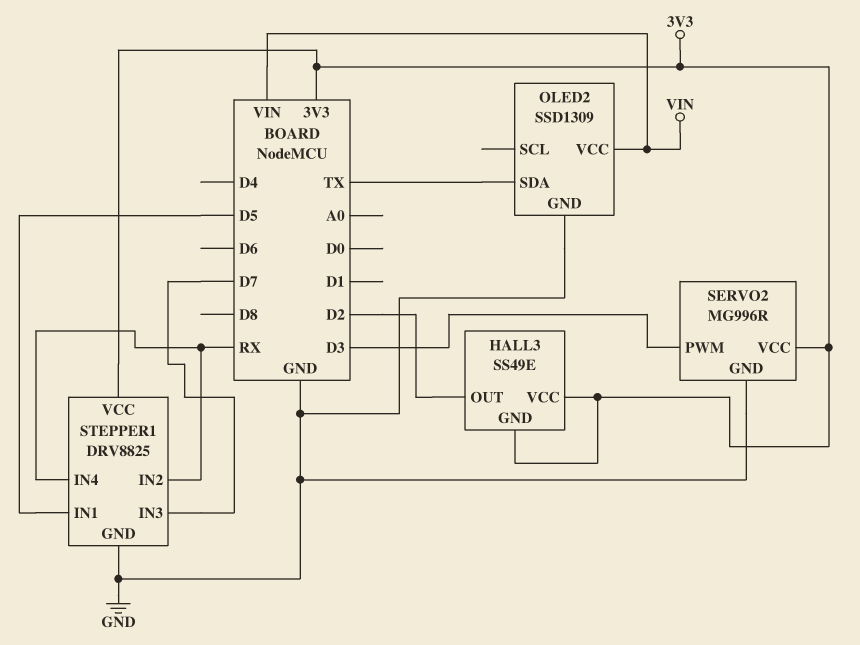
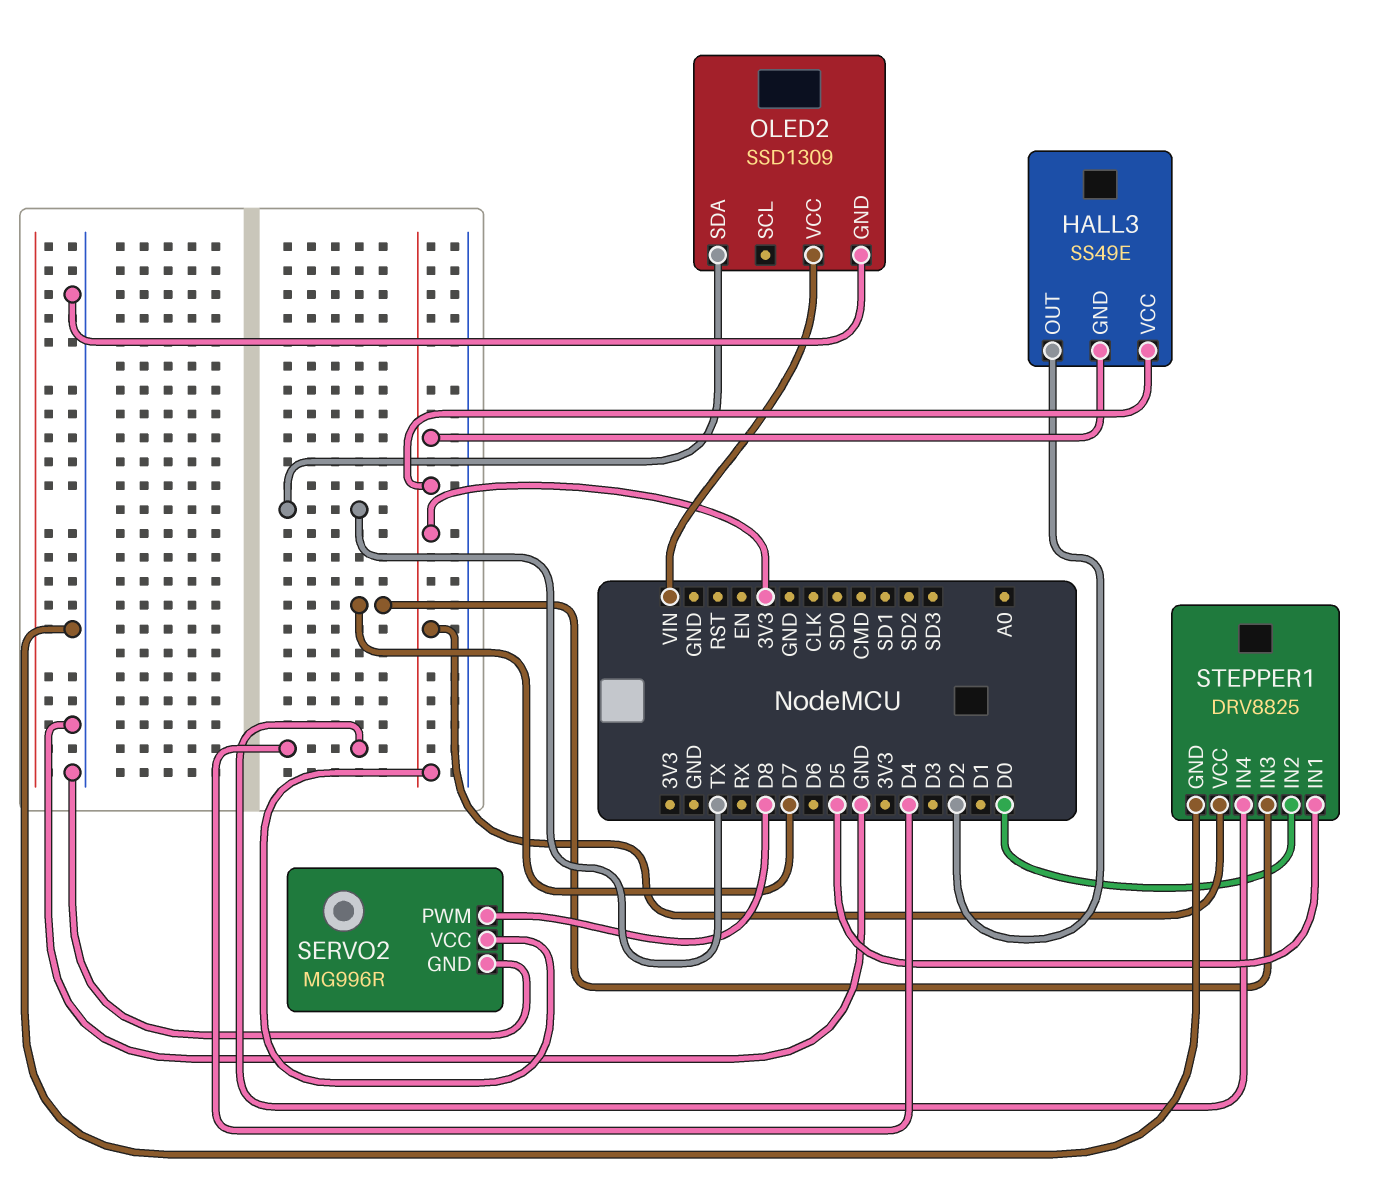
SERVO2 pin PWM: D3 -> D8
STEPPER1 pin IN2: RX -> D0
STEPPER1 pin IN4: RX -> D4

